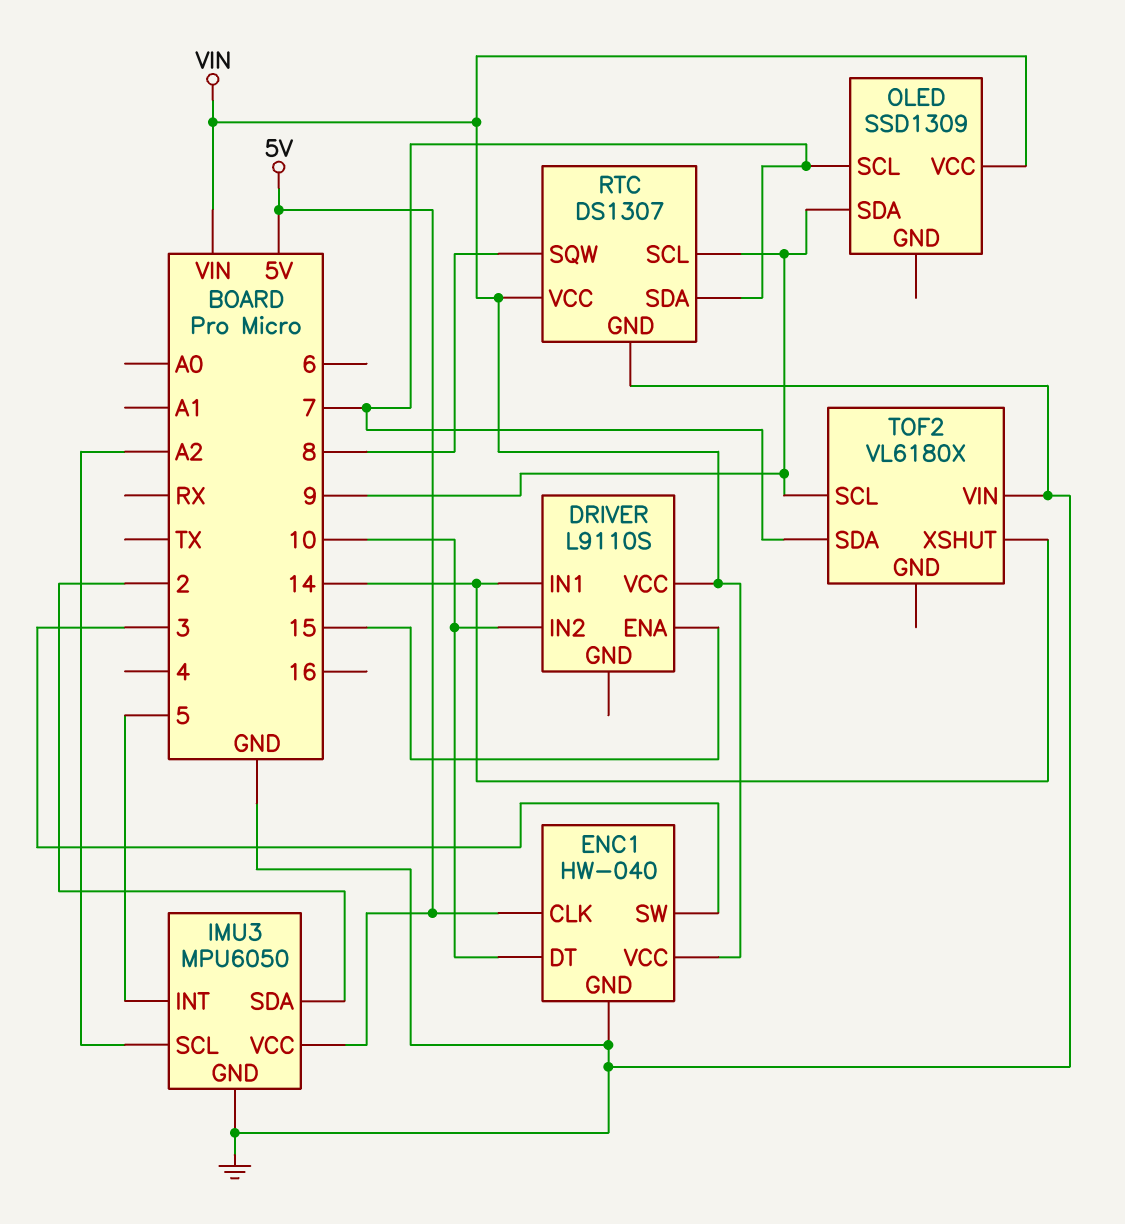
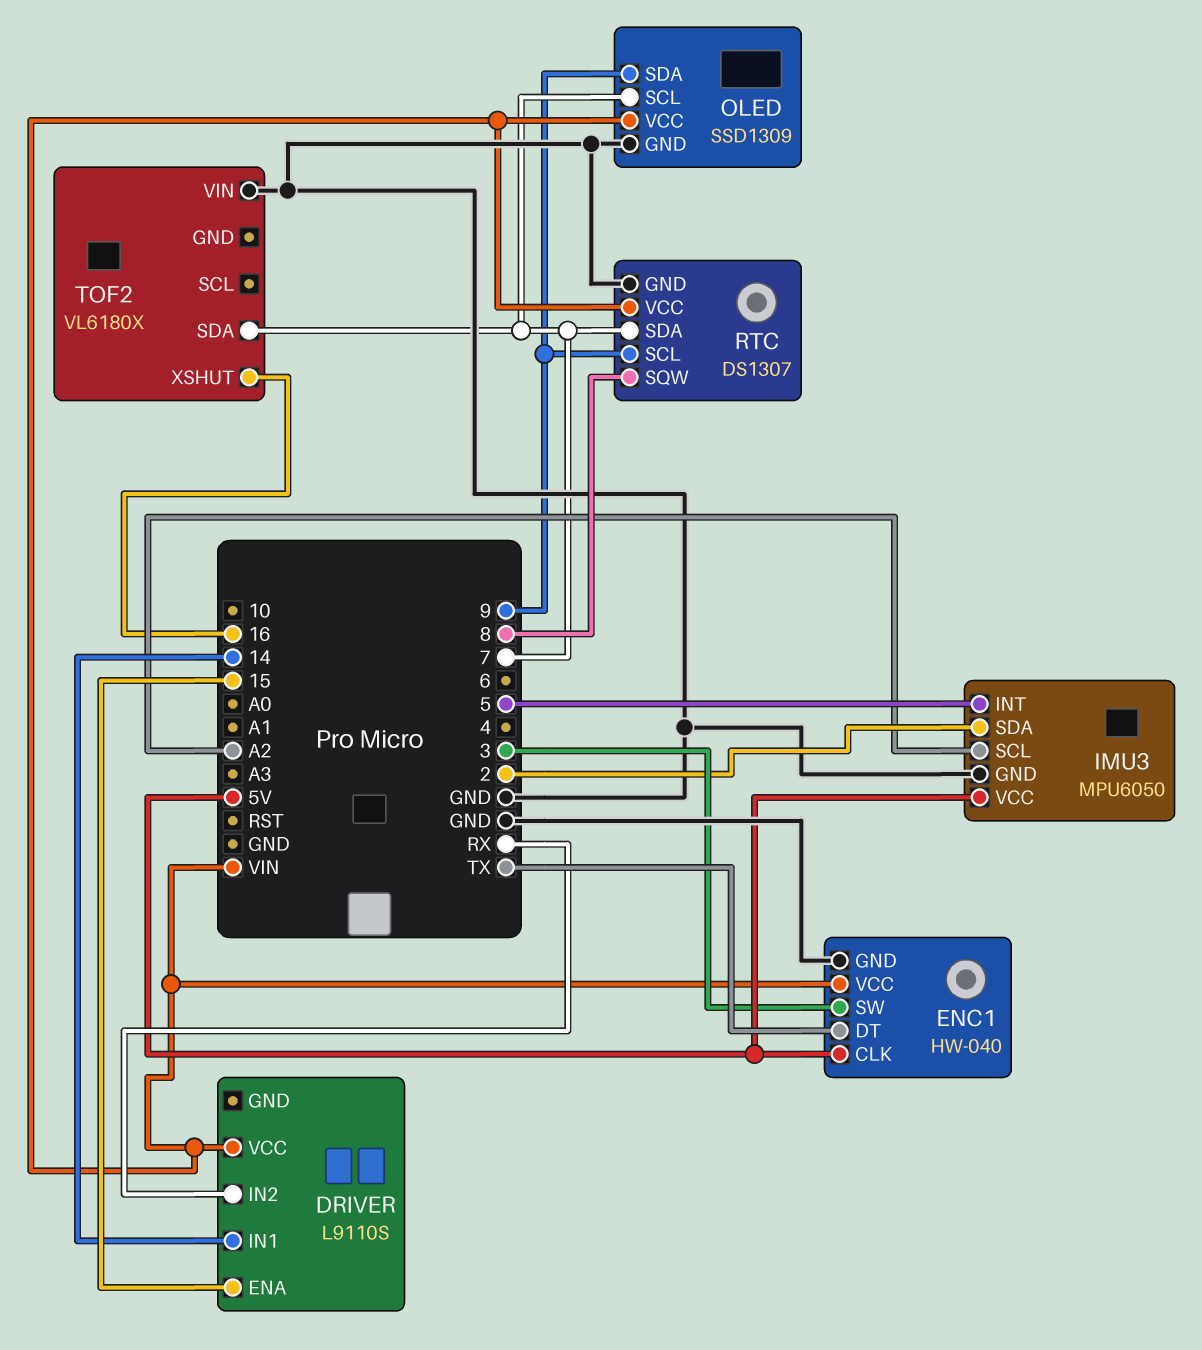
DRIVER pin IN2: 10 -> RX
ENC1 pin DT: 10 -> TX
OLED pin GND: none -> GND
TOF2 pin SCL: 9 -> none
TOF2 pin XSHUT: 14 -> 16

